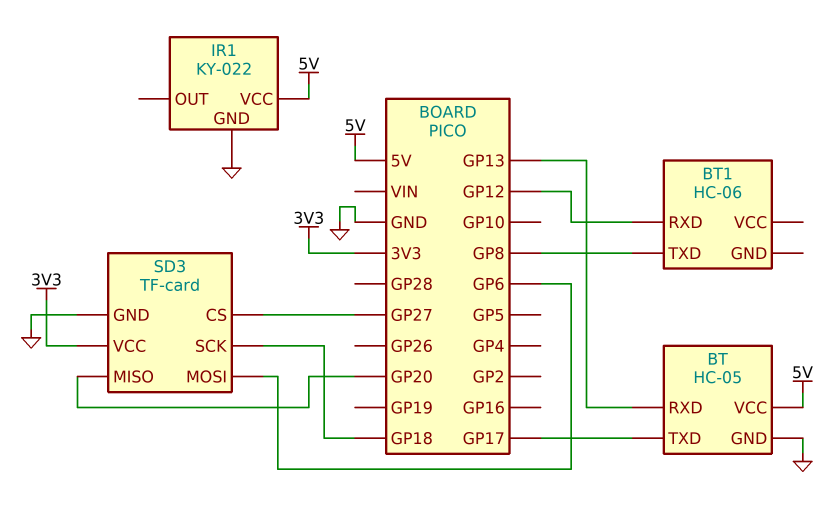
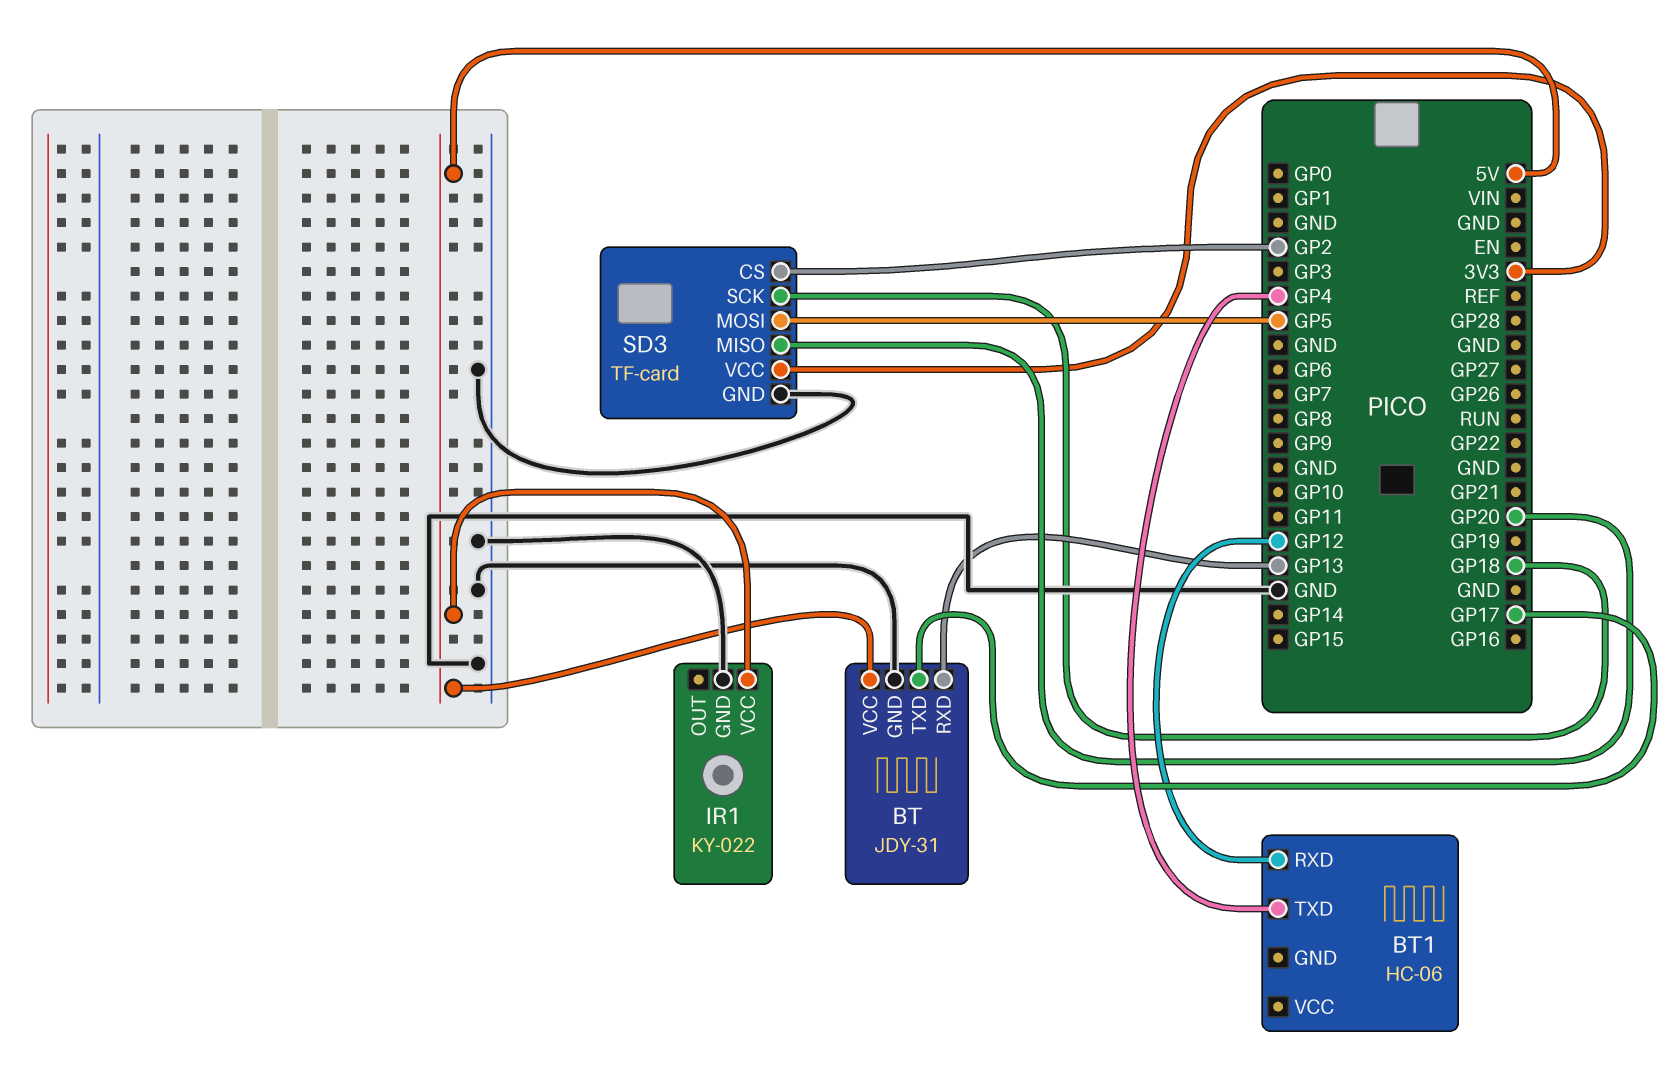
BT: HC-05 -> JDY-31
BT1 pin TXD: GP8 -> GP4
SD3 pin CS: GP27 -> GP2
SD3 pin MOSI: GP6 -> GP5

